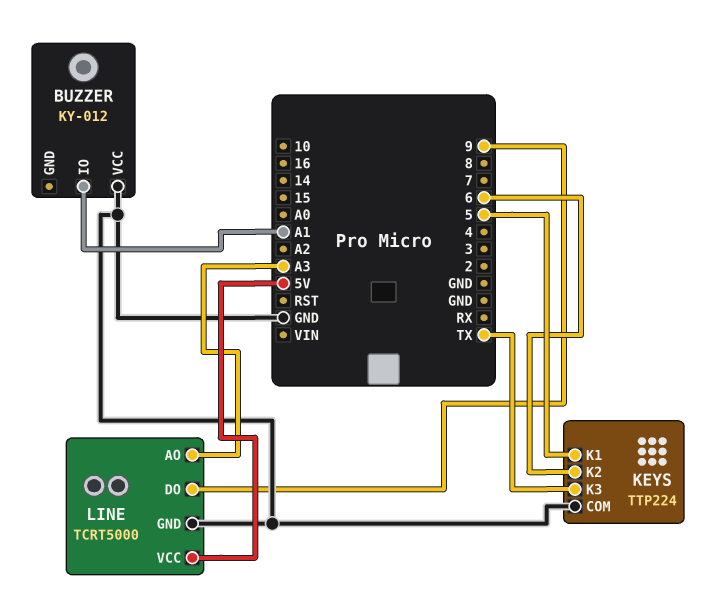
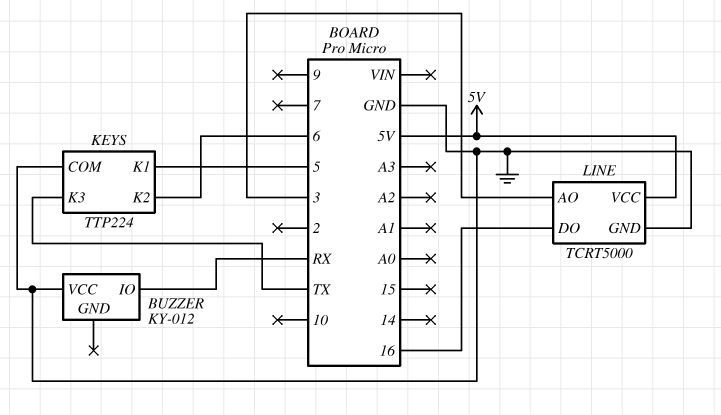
BUZZER pin IO: A1 -> RX
LINE pin AO: A3 -> 3
LINE pin DO: 9 -> 16

